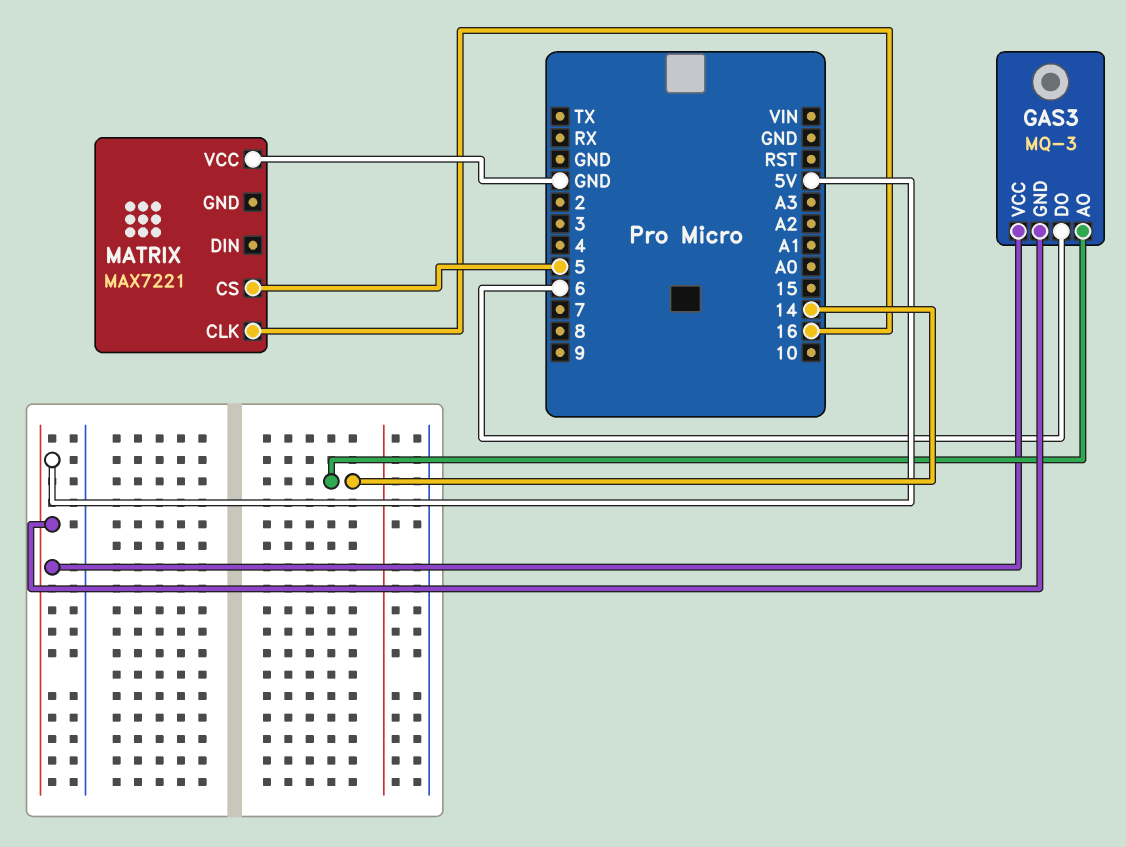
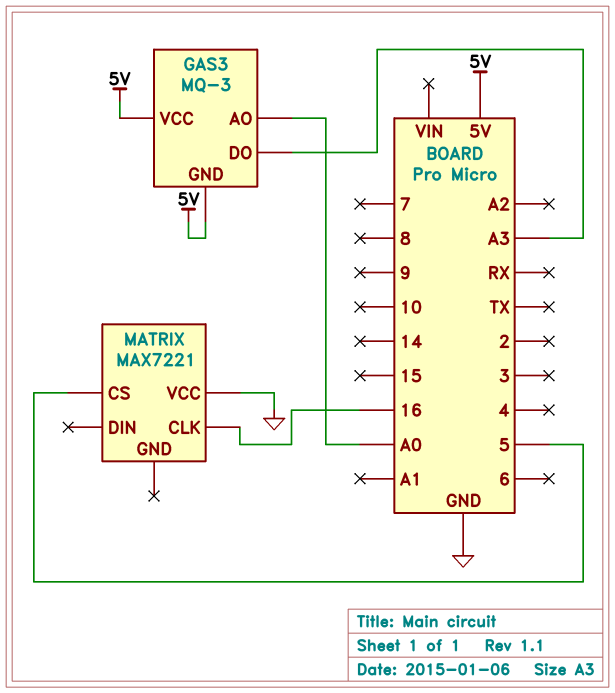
GAS3 pin AO: 14 -> A0
GAS3 pin DO: 6 -> A3

